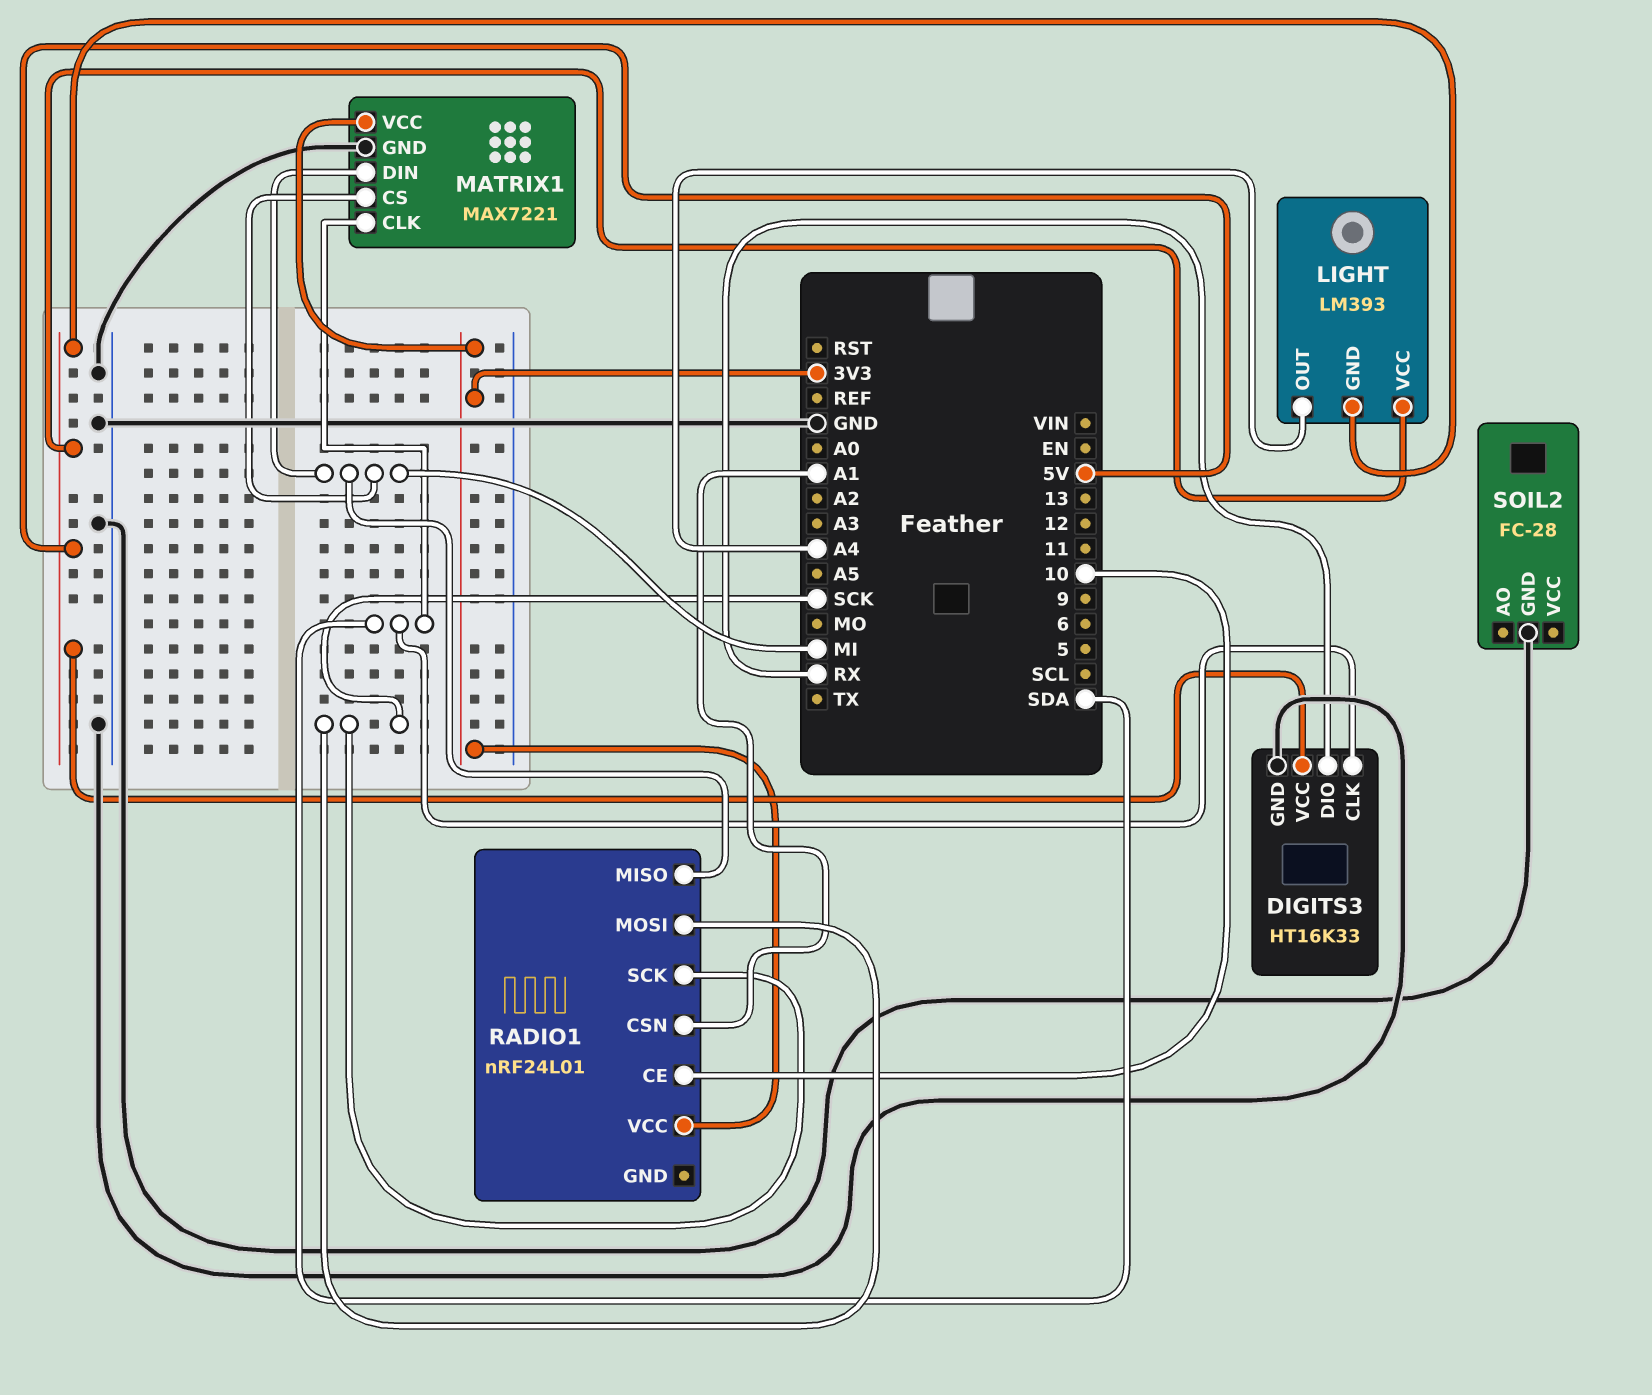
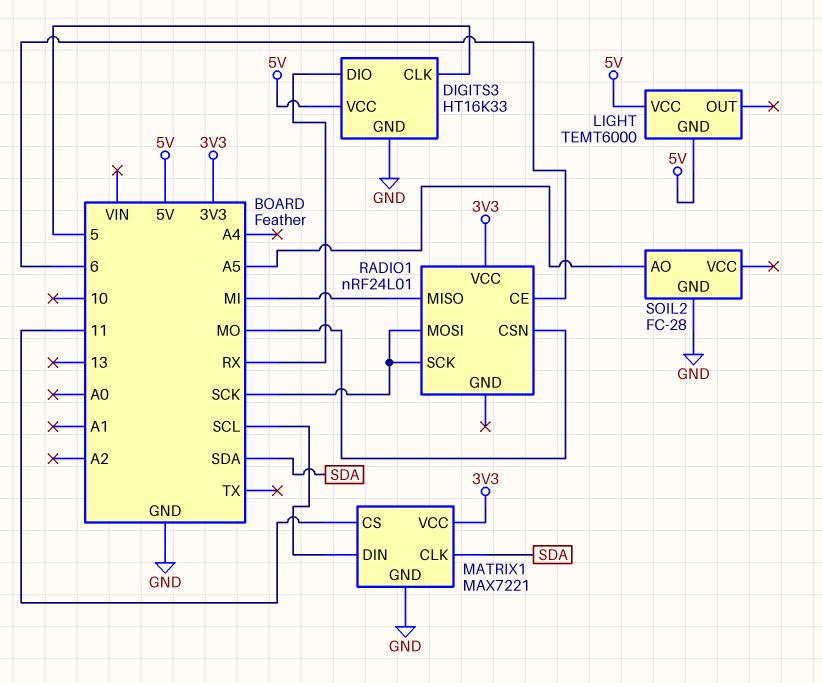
DIGITS3 pin CLK: SDA -> 5
LIGHT: LM393 -> TEMT6000
LIGHT pin OUT: A4 -> none
MATRIX1 pin CS: MI -> 11
MATRIX1 pin DIN: MI -> SCL
RADIO1 pin CE: 10 -> 6
RADIO1 pin CSN: A1 -> MO
SOIL2 pin AO: none -> A5

